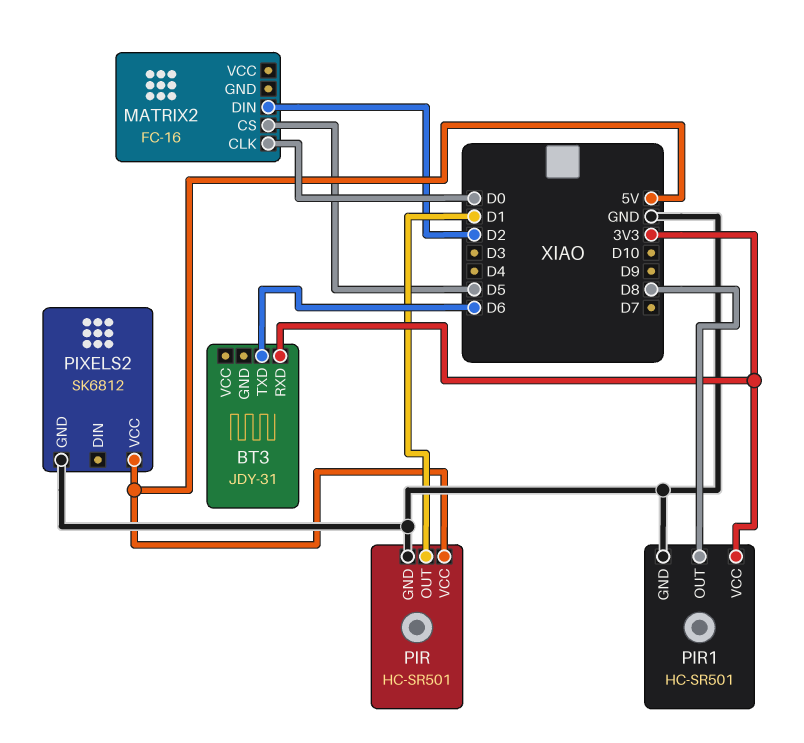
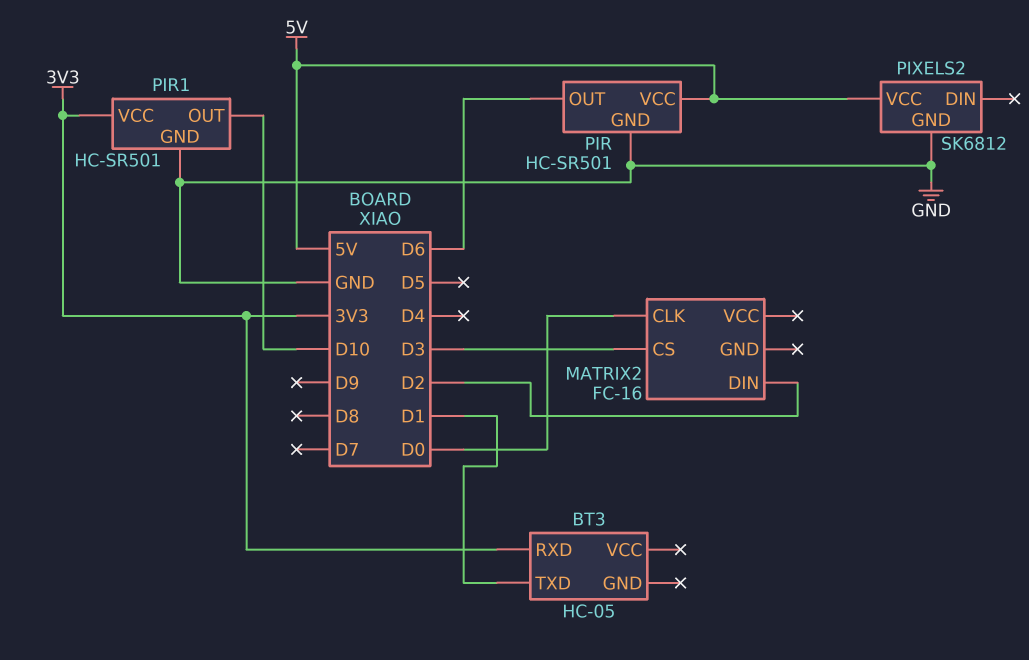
BT3: JDY-31 -> HC-05
BT3 pin TXD: D6 -> D1
MATRIX2 pin CS: D5 -> D3
PIR pin OUT: D1 -> D6
PIR1 pin OUT: D8 -> D10

